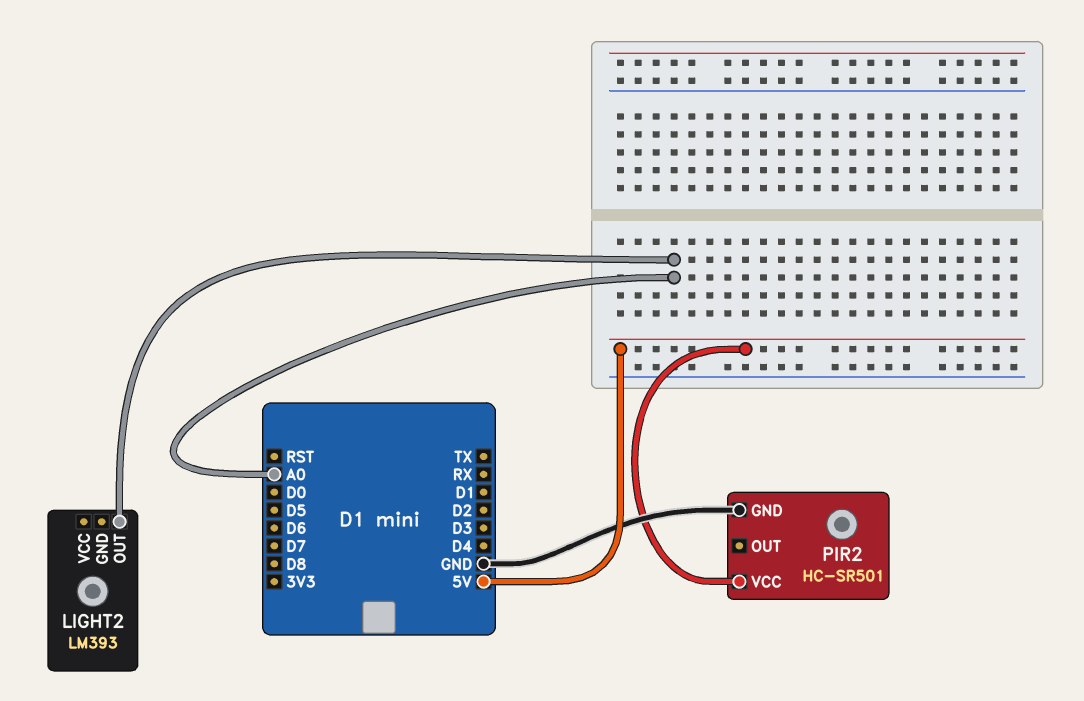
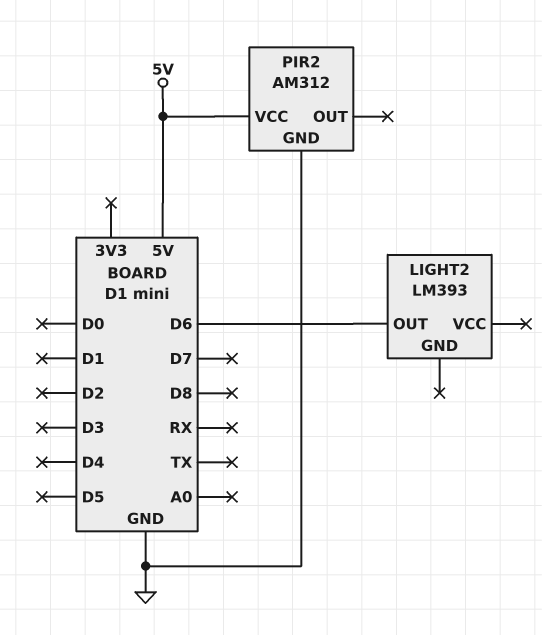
LIGHT2 pin OUT: A0 -> D6
PIR2: HC-SR501 -> AM312

